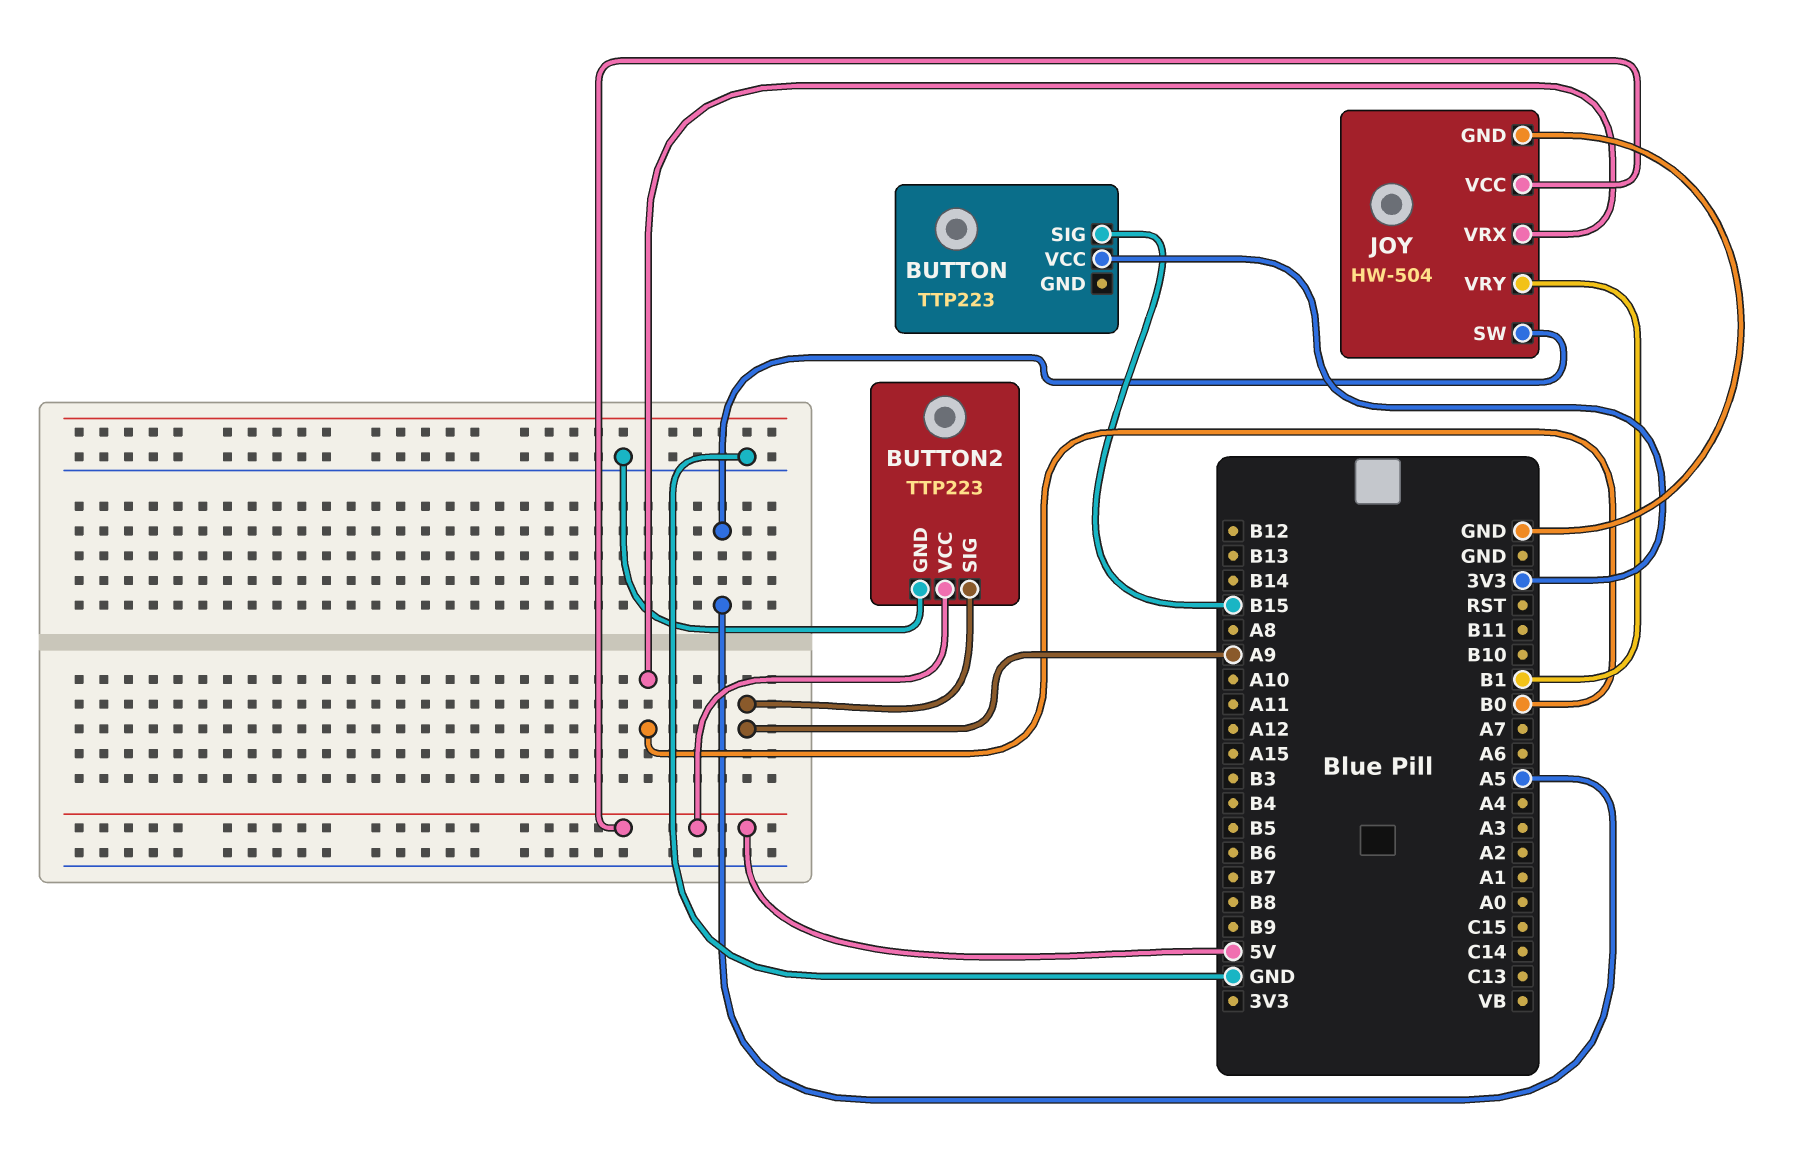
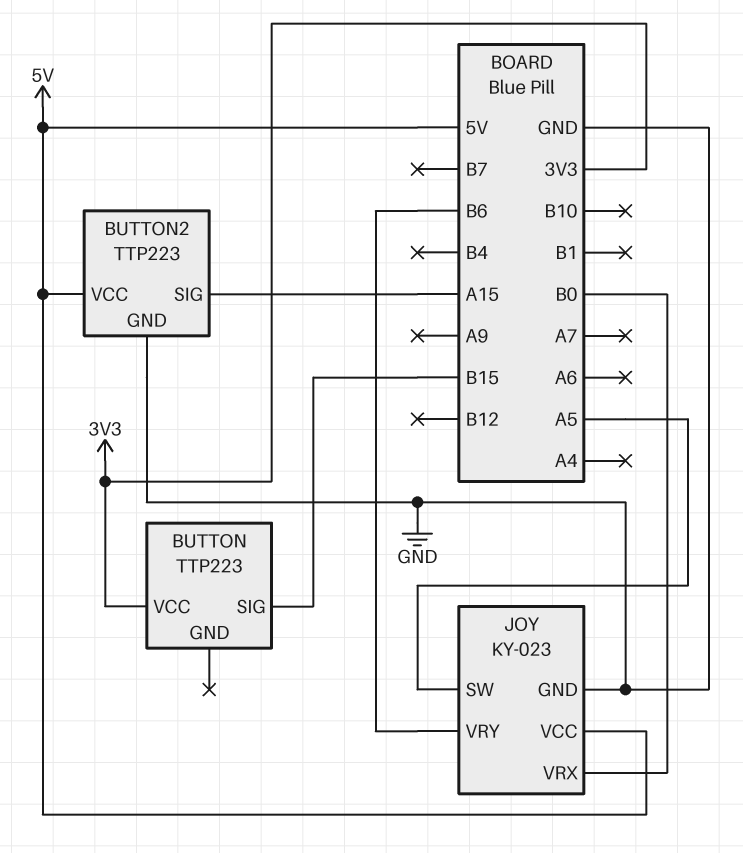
BUTTON2 pin SIG: A9 -> A15
JOY: HW-504 -> KY-023
JOY pin VRY: B1 -> B6

